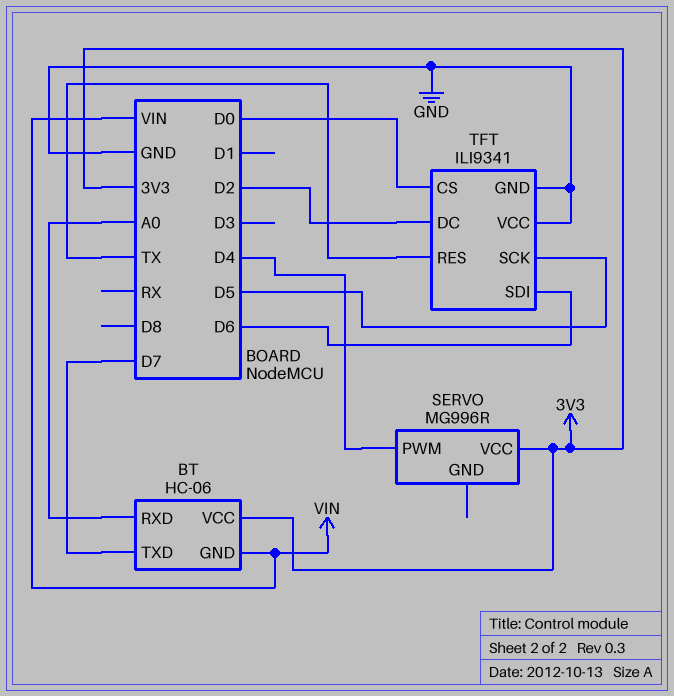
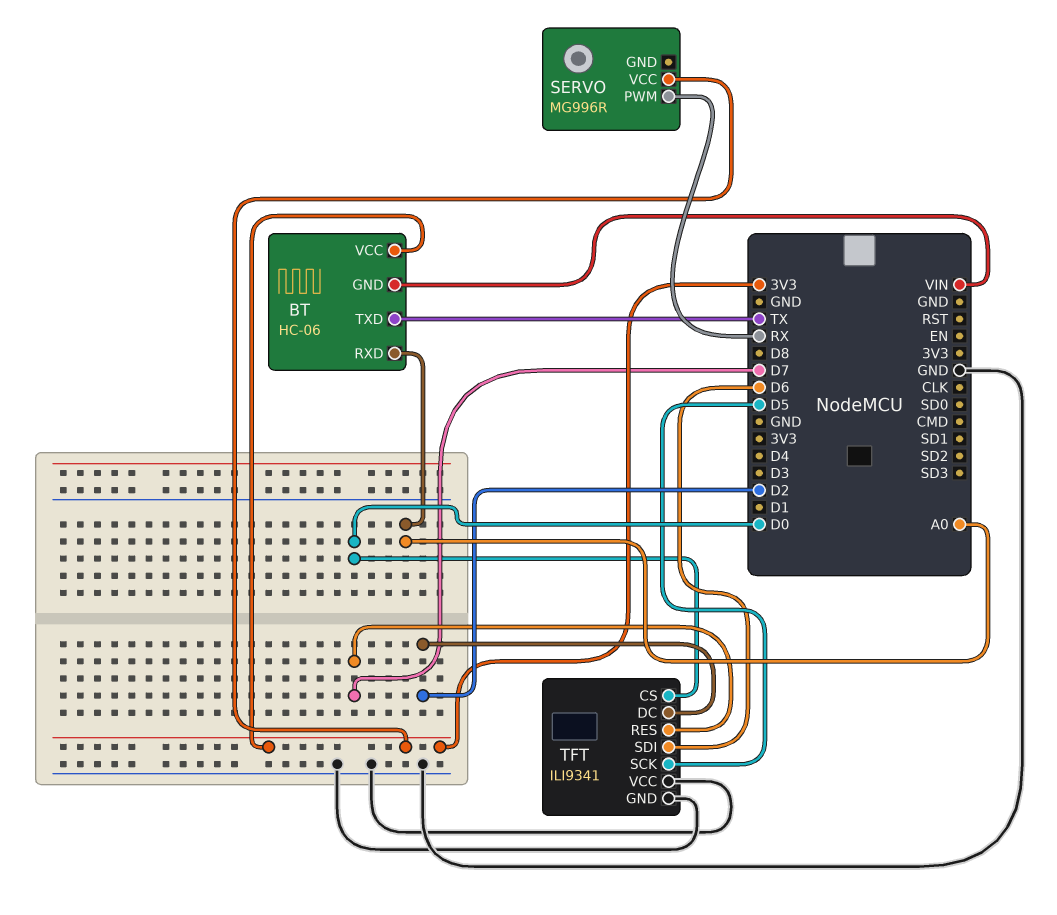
BT pin TXD: D7 -> TX
SERVO pin PWM: D4 -> RX
TFT pin RES: TX -> D7

